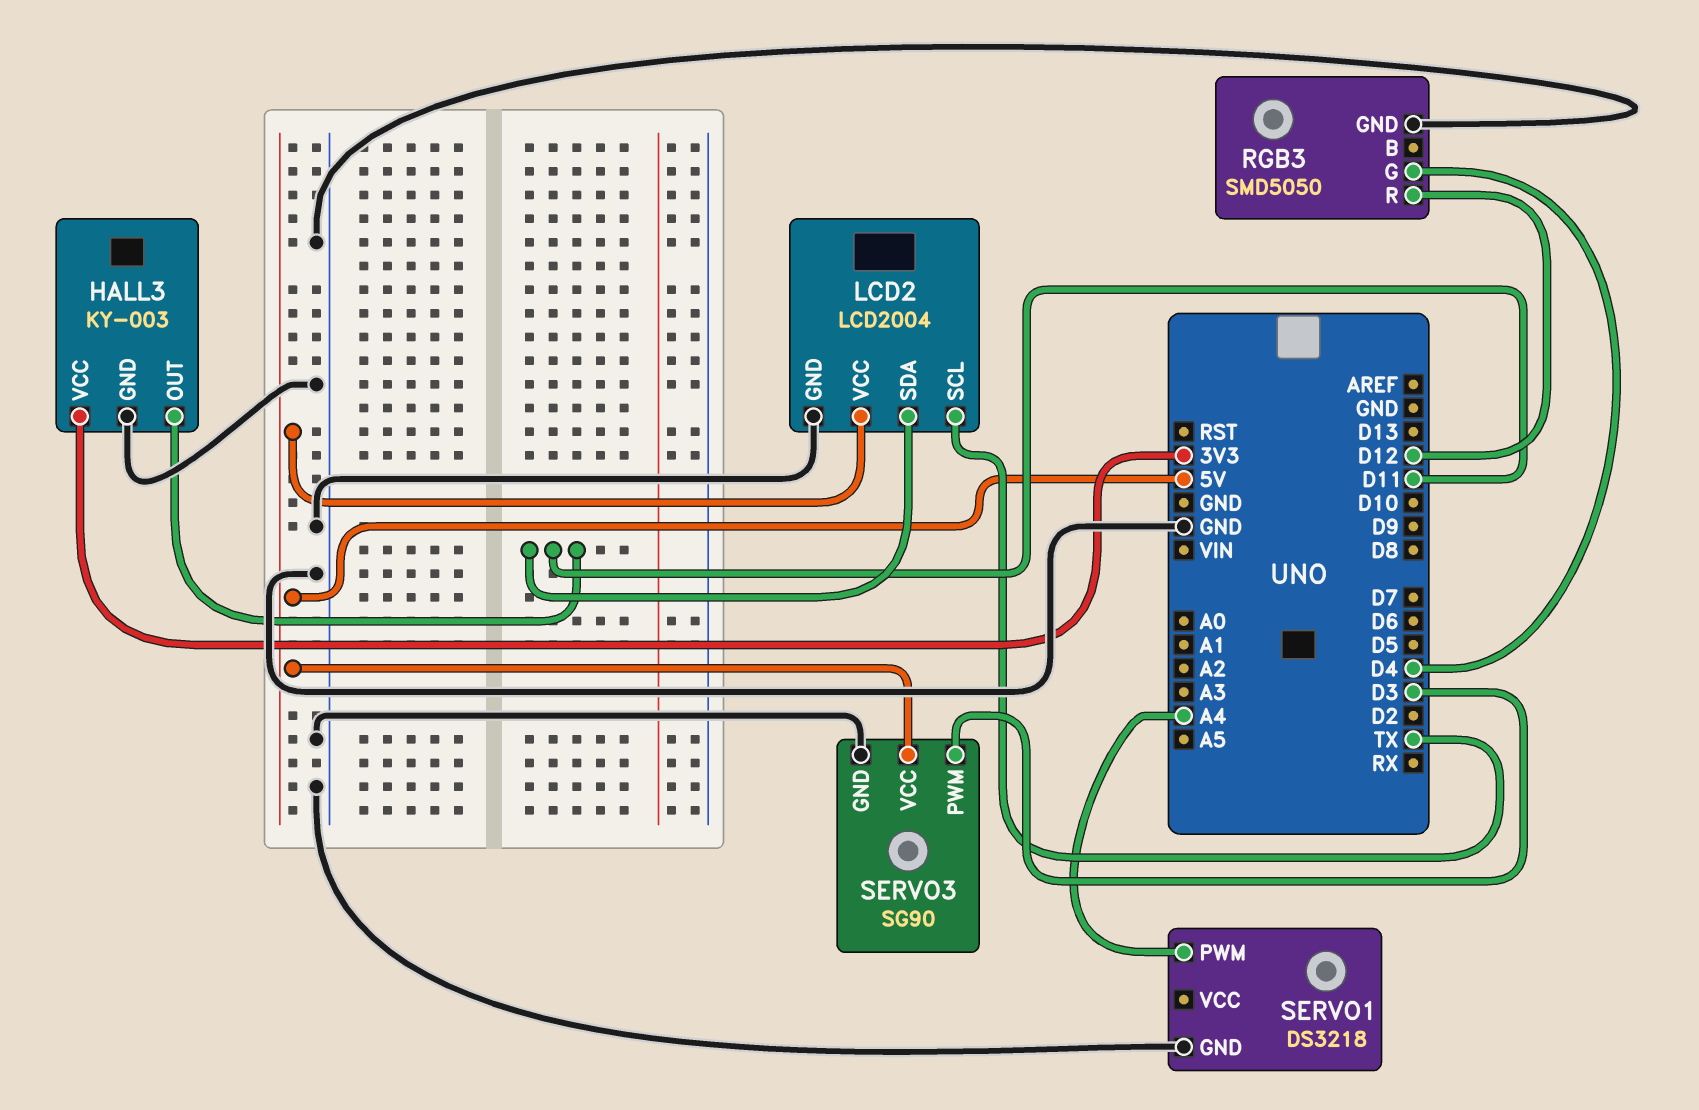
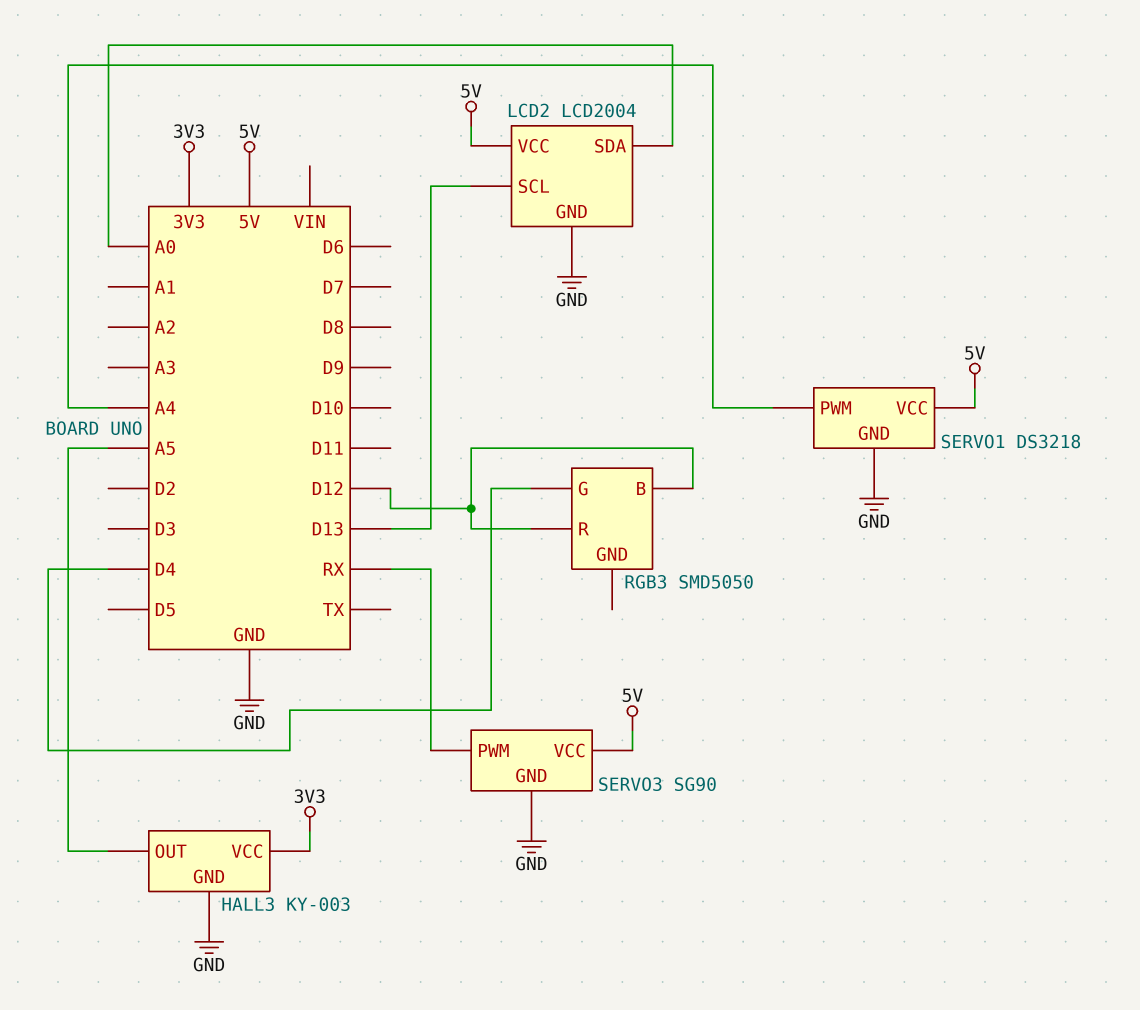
HALL3 pin OUT: D11 -> A5
LCD2 pin SCL: TX -> D13
LCD2 pin SDA: D11 -> A0
RGB3 pin B: none -> D12
RGB3 pin GND: GND -> none
SERVO1 pin VCC: none -> 5V
SERVO3 pin PWM: D3 -> RX

